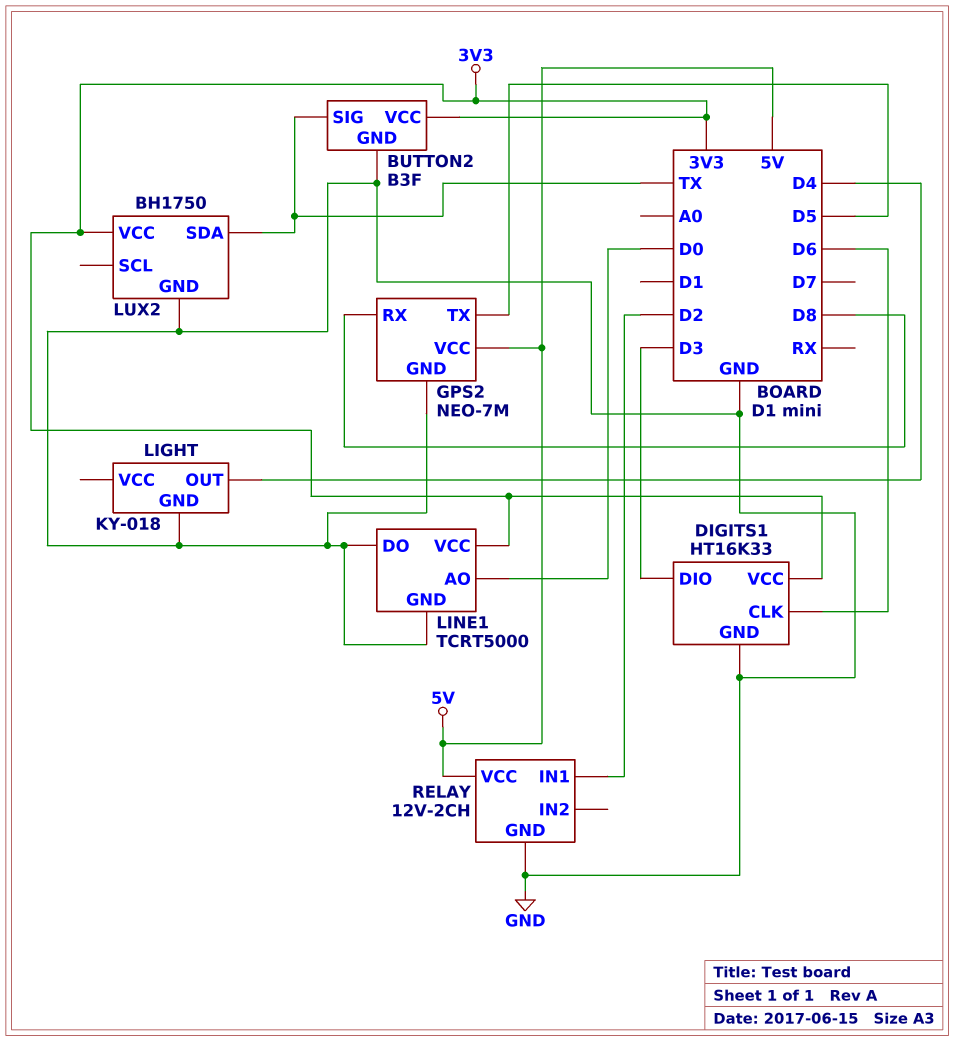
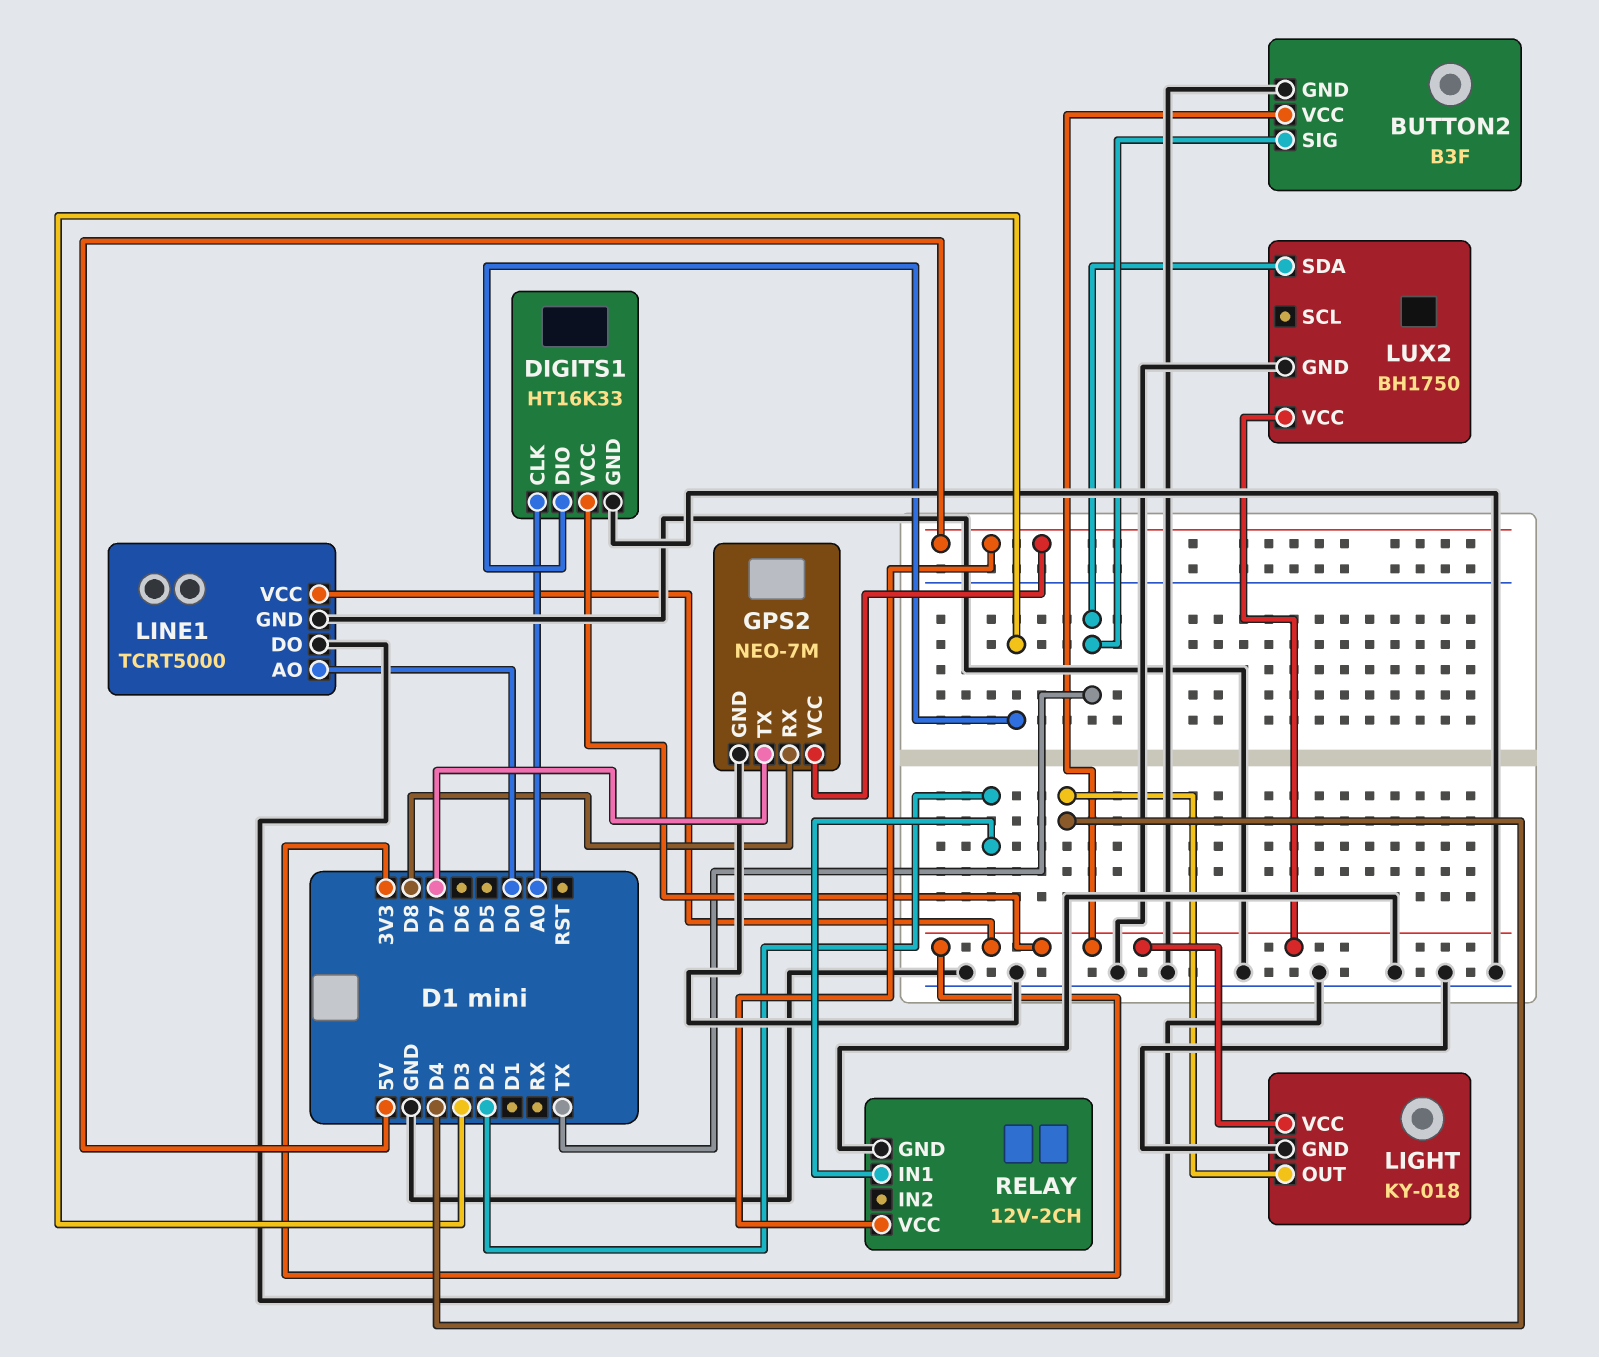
DIGITS1 pin CLK: D6 -> A0
GPS2 pin TX: D5 -> D7
LIGHT pin VCC: none -> 3V3

